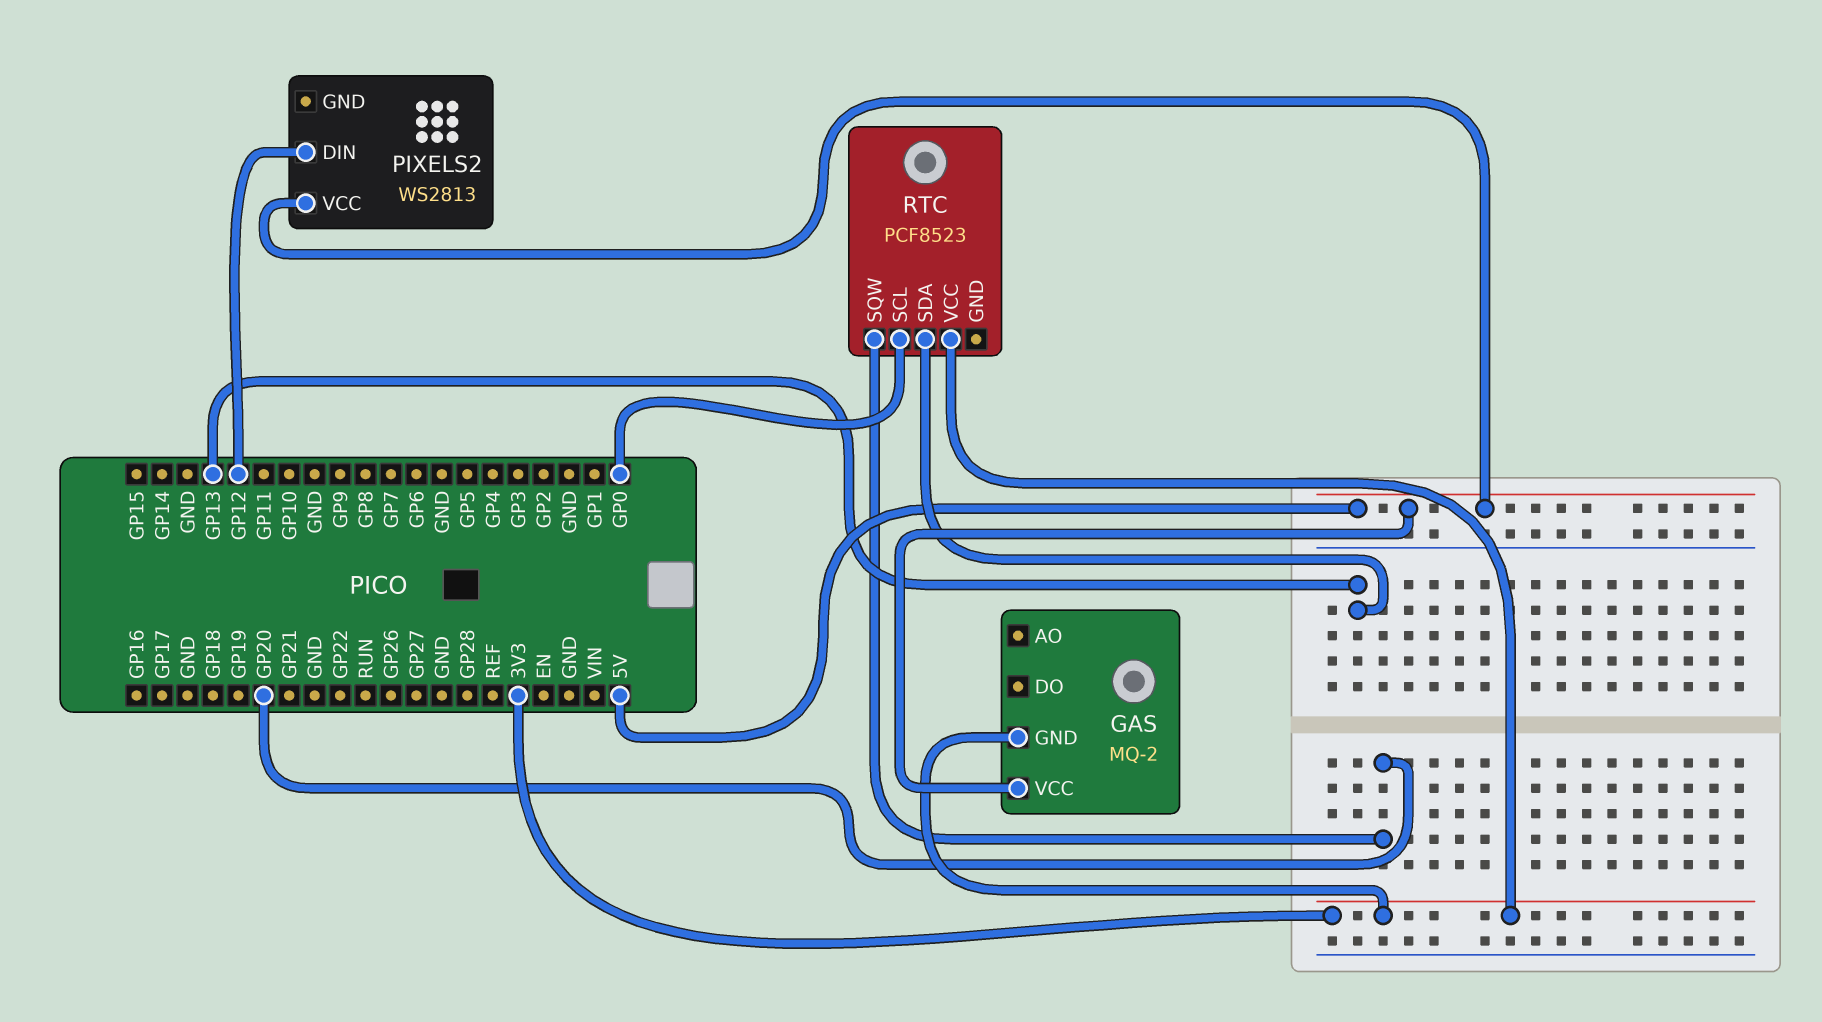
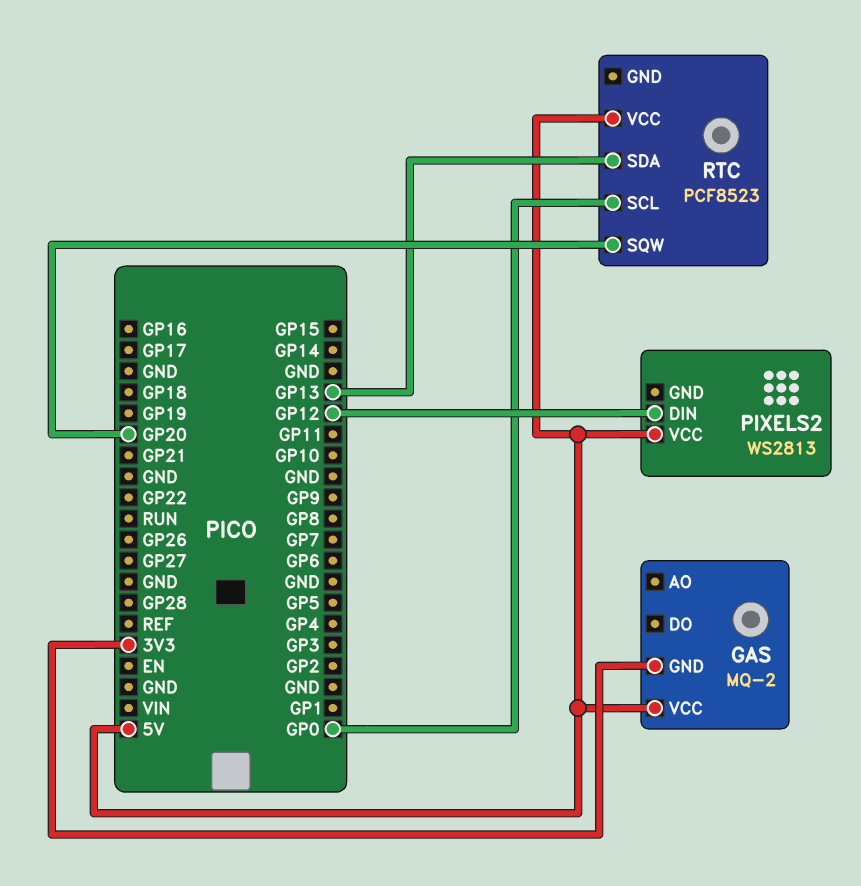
RTC pin VCC: 3V3 -> 5V

